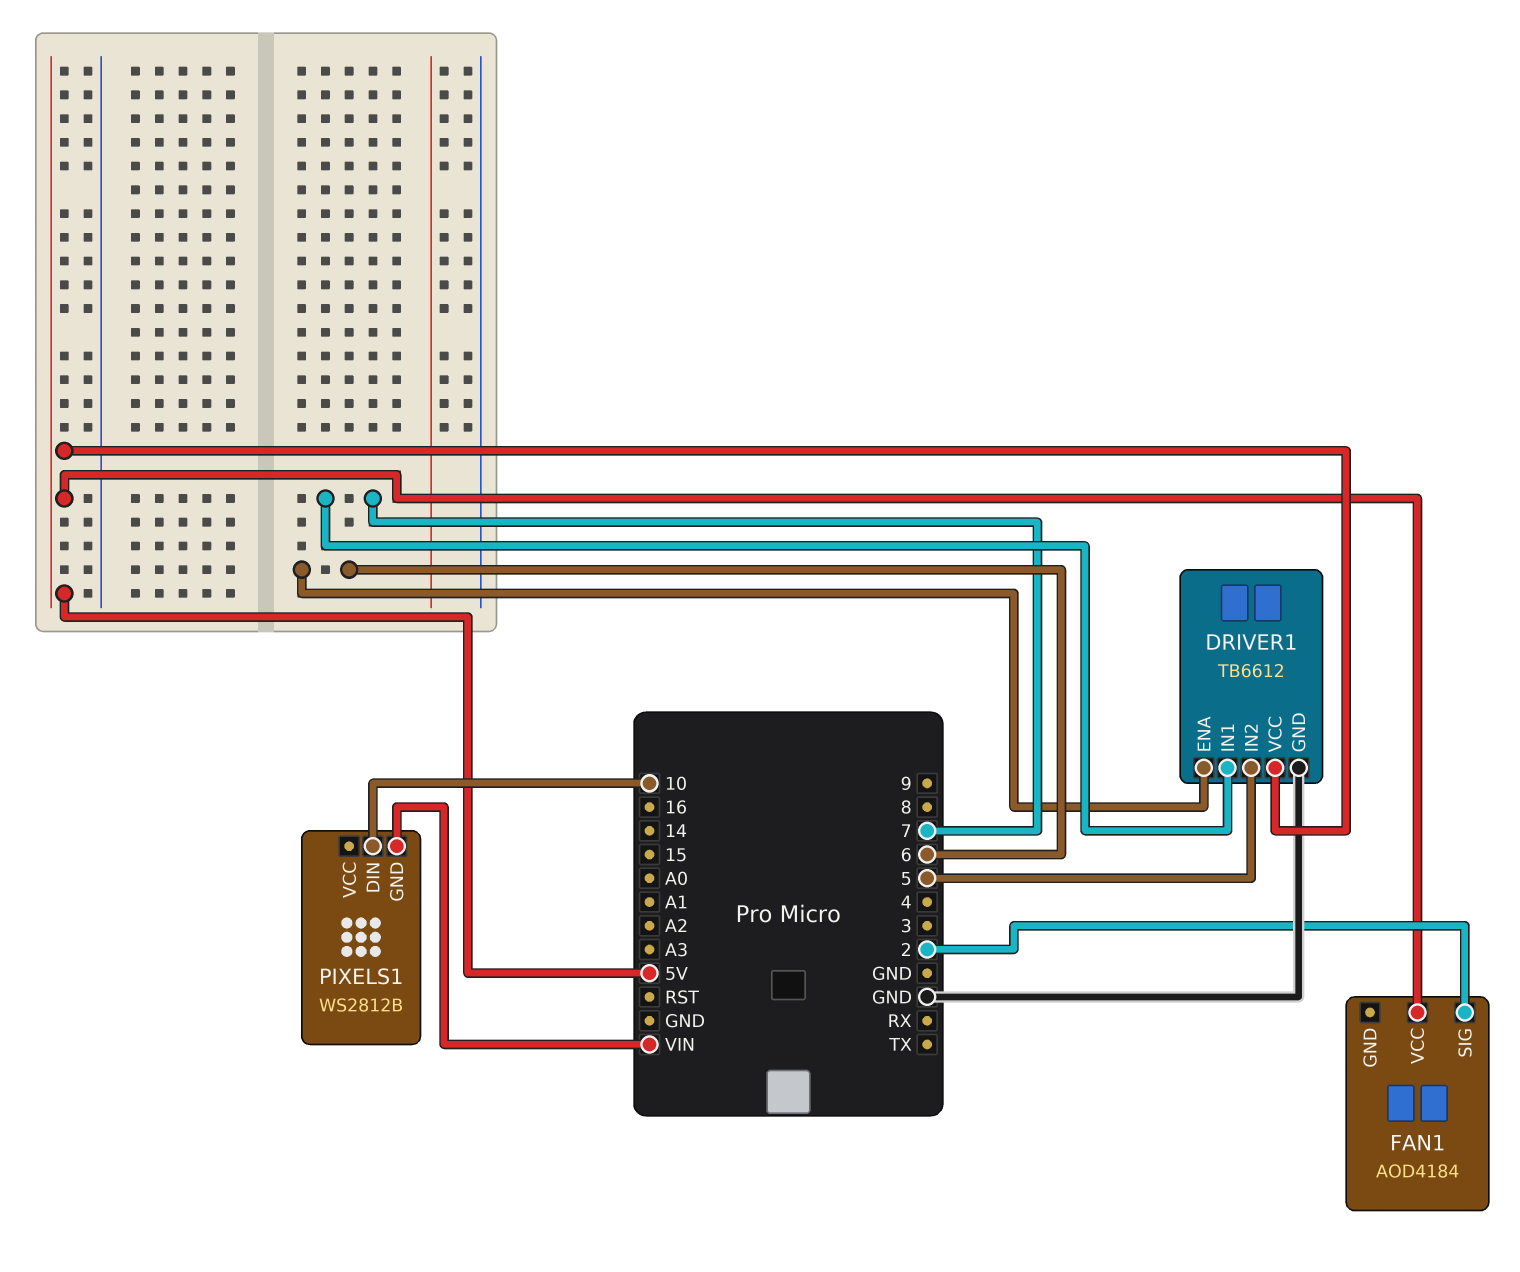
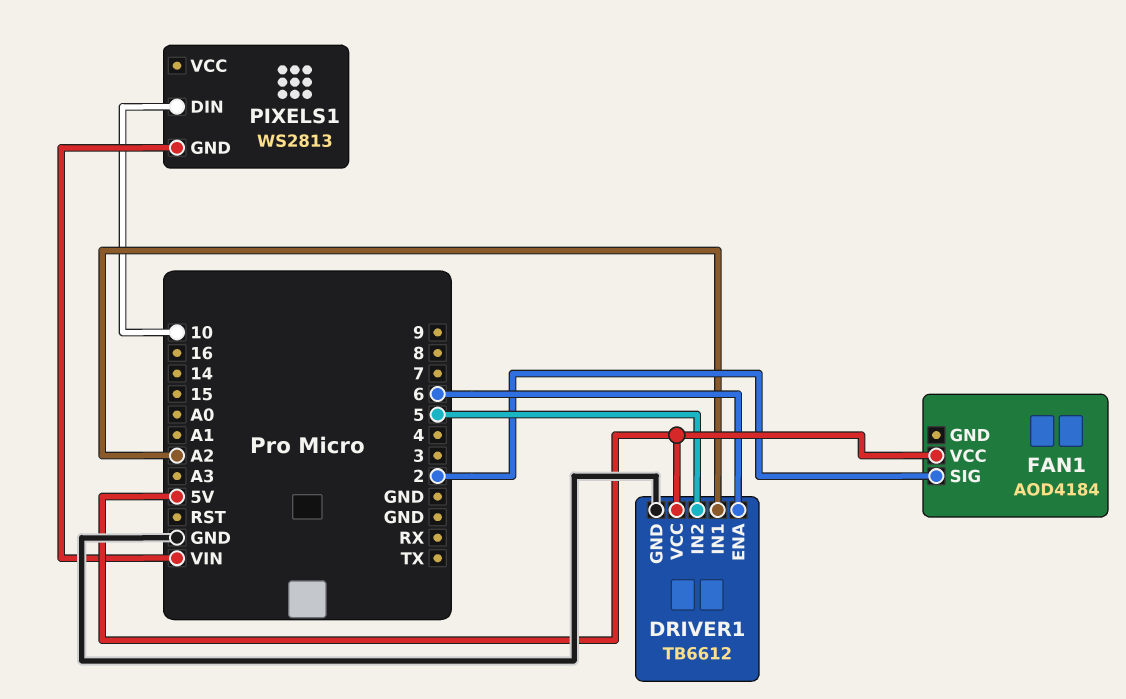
DRIVER1 pin IN1: 7 -> A2
PIXELS1: WS2812B -> WS2813

